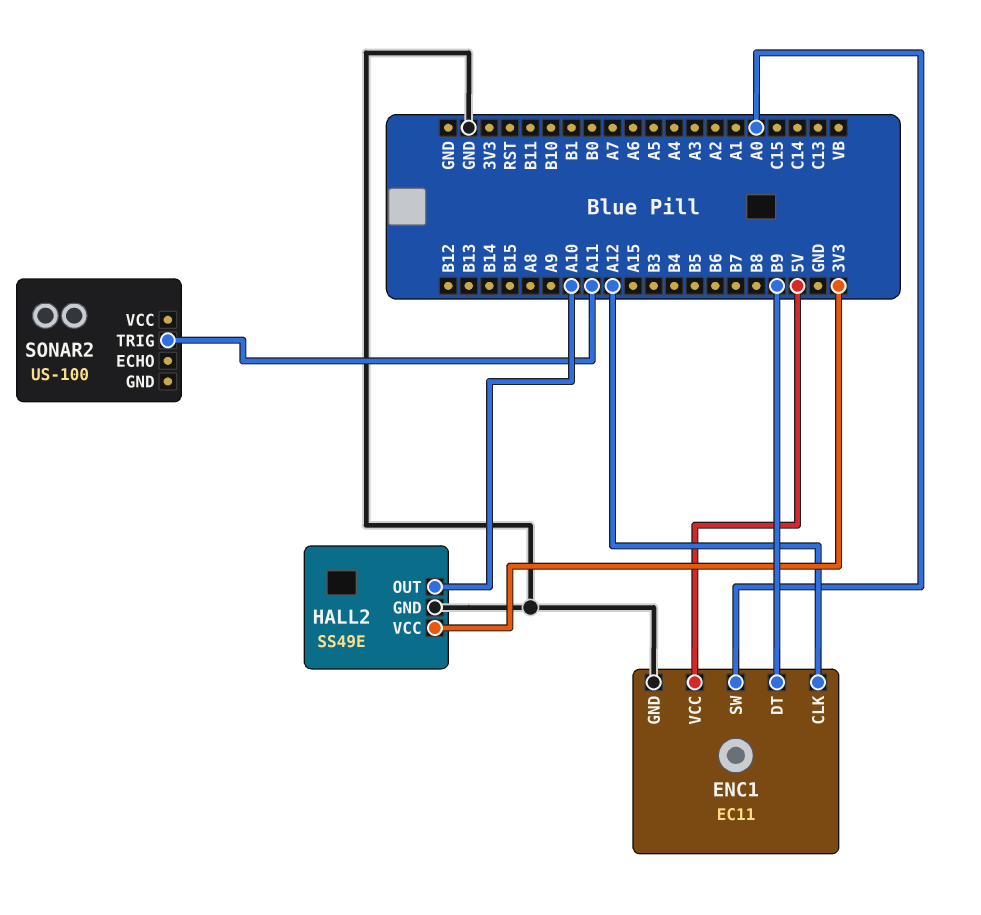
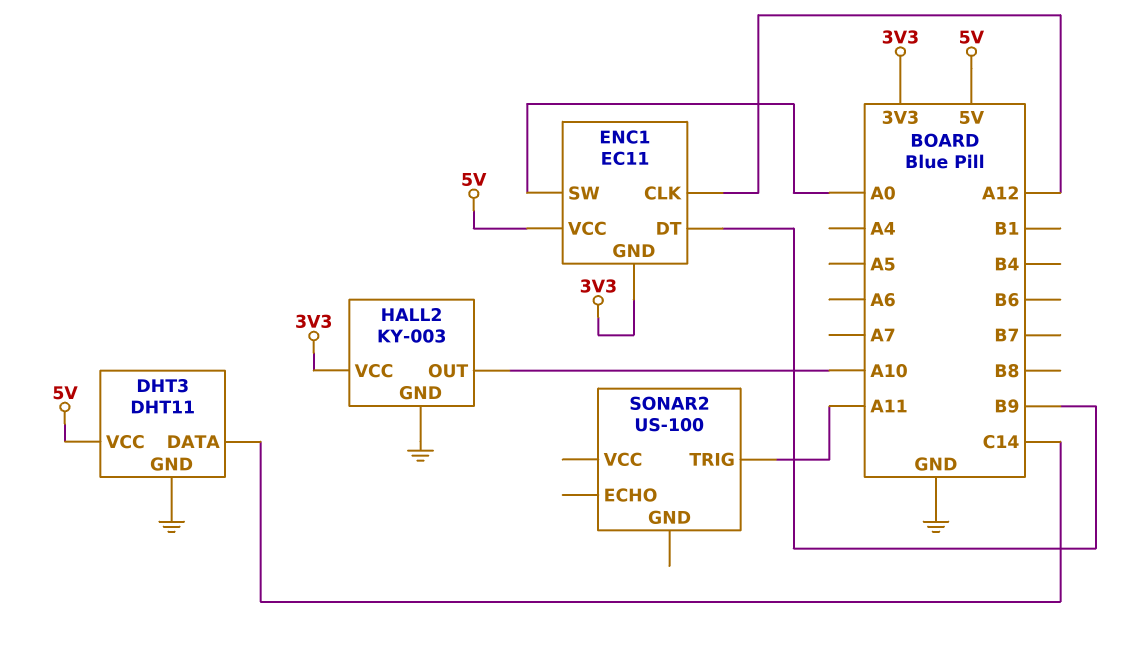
DHT3: none -> DHT11
DHT3 pin DATA: none -> C14
DHT3 pin GND: none -> GND
DHT3 pin VCC: none -> 5V
ENC1 pin GND: GND -> 3V3
HALL2: SS49E -> KY-003

